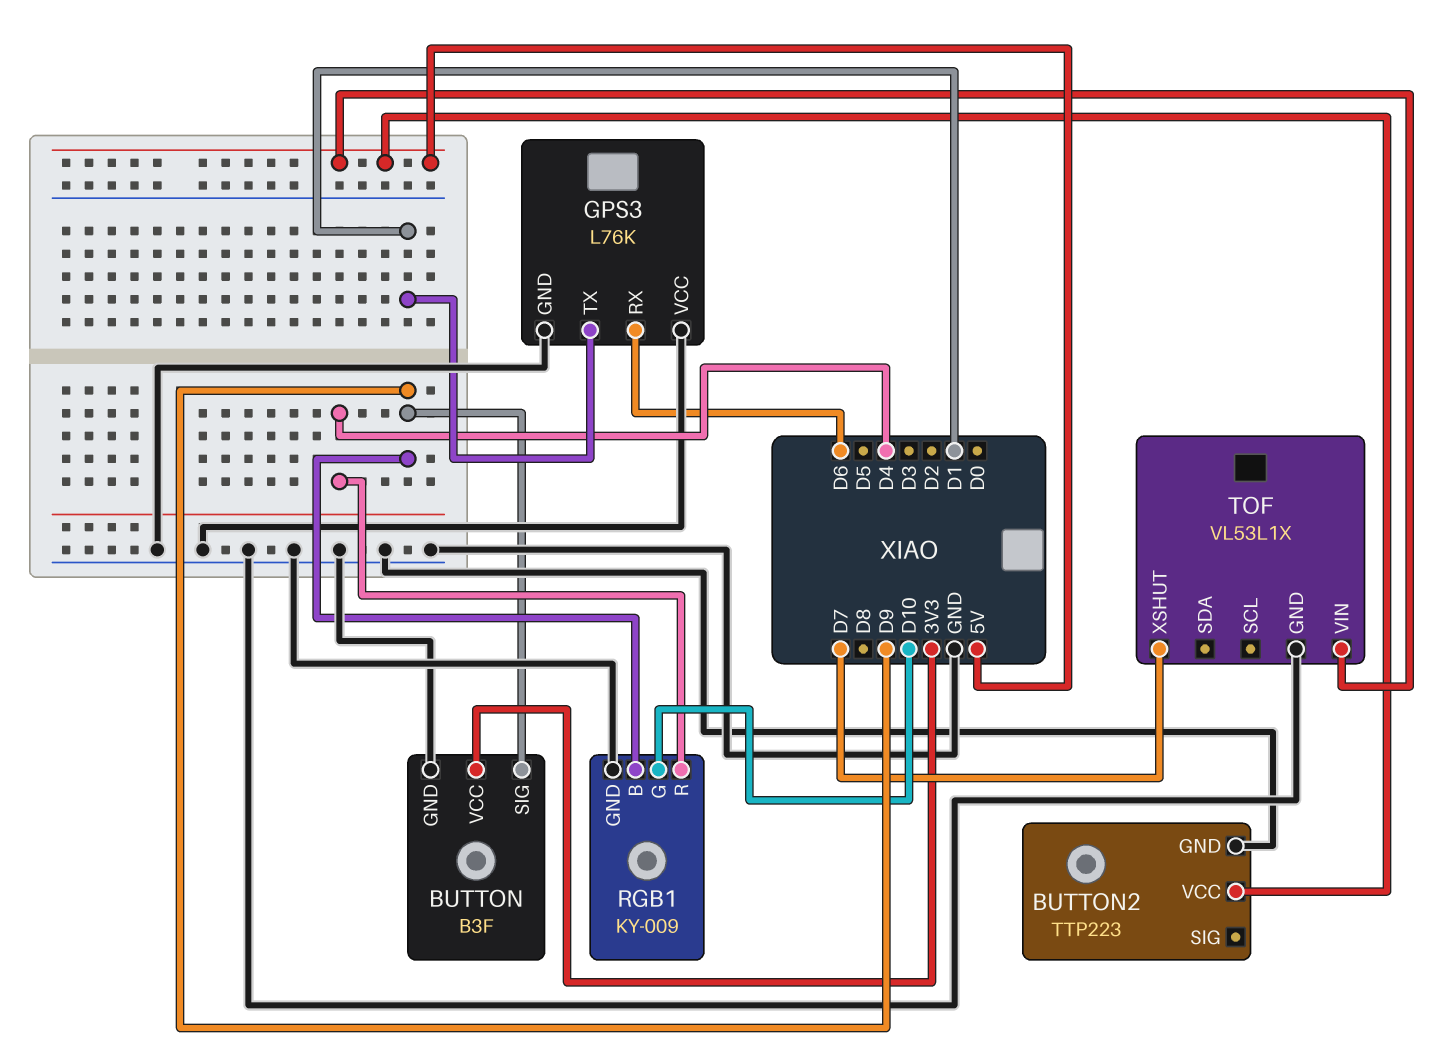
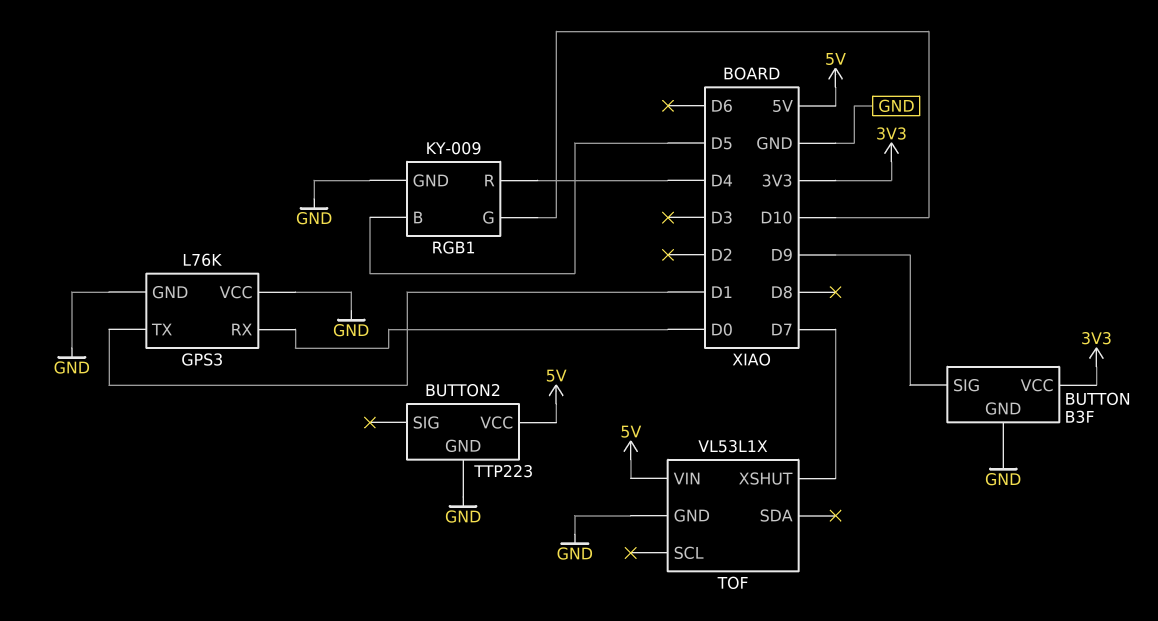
GPS3 pin RX: D6 -> D0
RGB1 pin B: D9 -> D5

